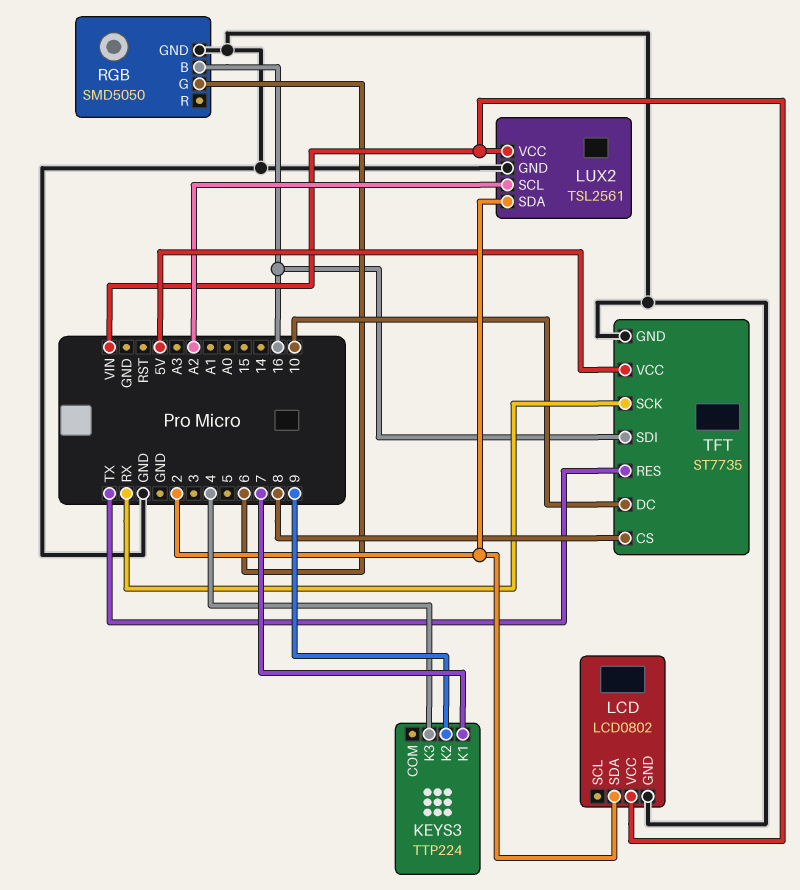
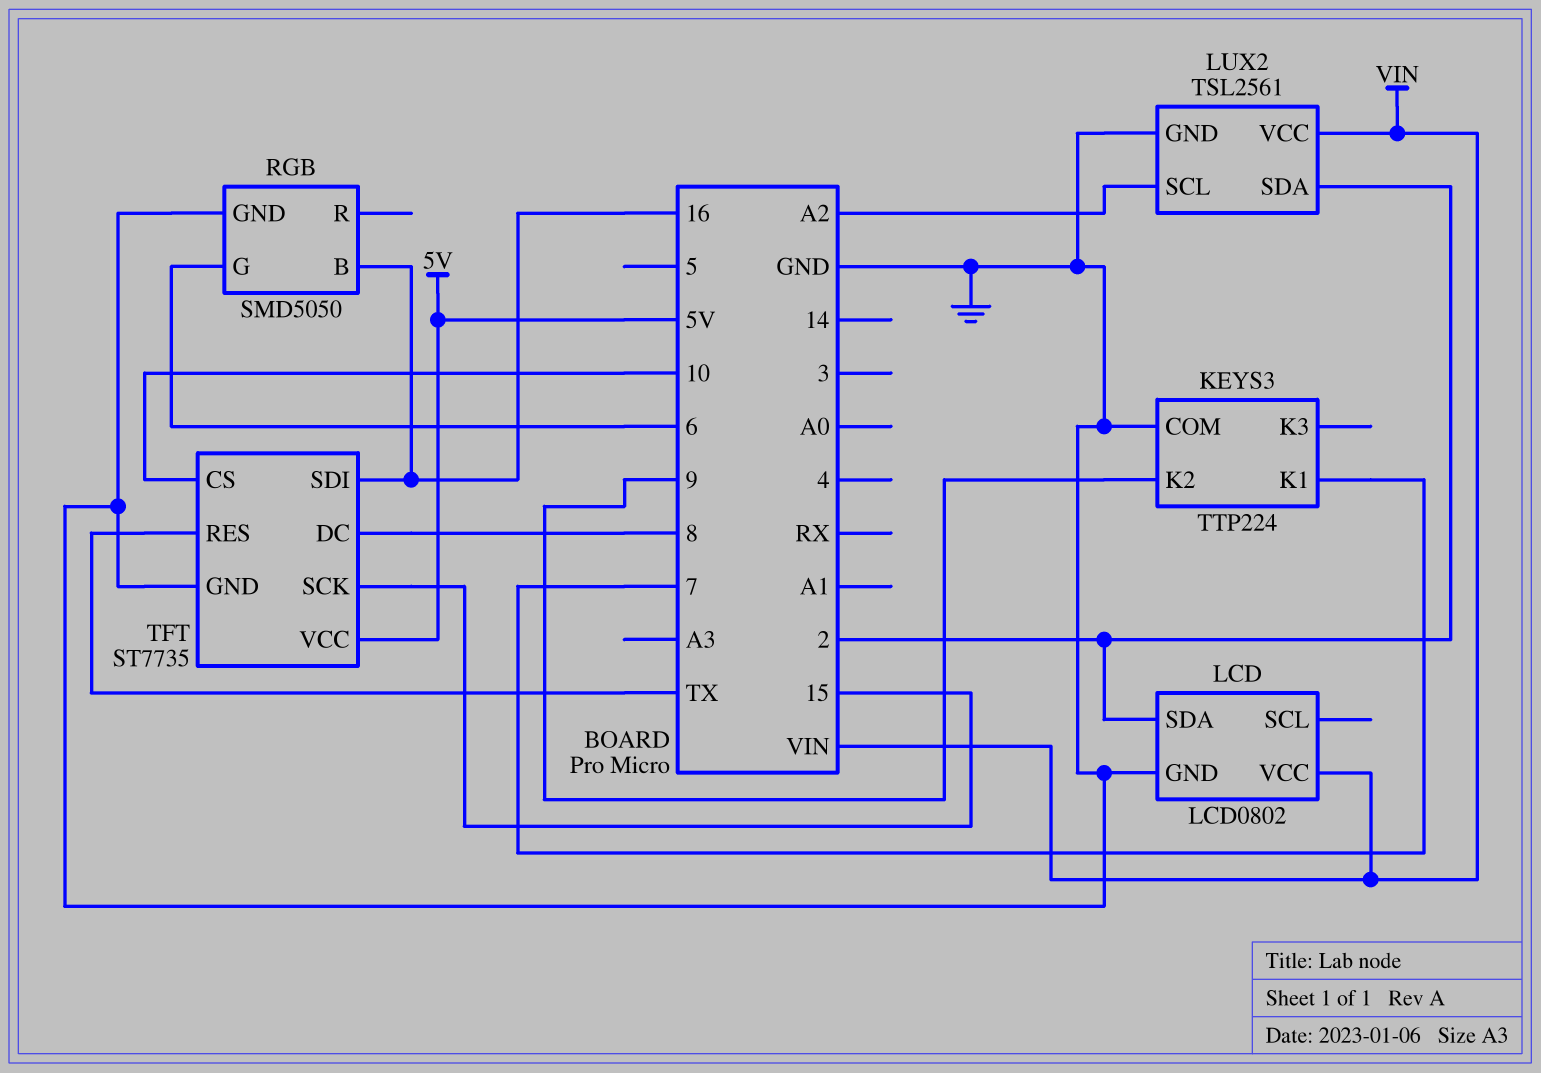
KEYS3 pin COM: none -> GND
KEYS3 pin K3: 4 -> none
TFT pin CS: 8 -> 10
TFT pin DC: 10 -> 8
TFT pin SCK: RX -> 15

